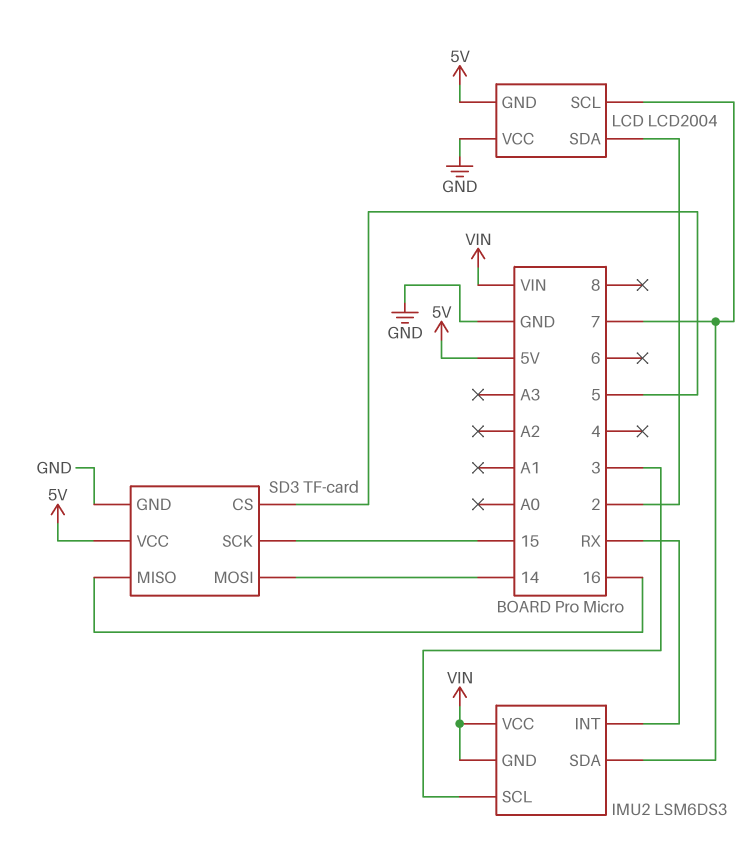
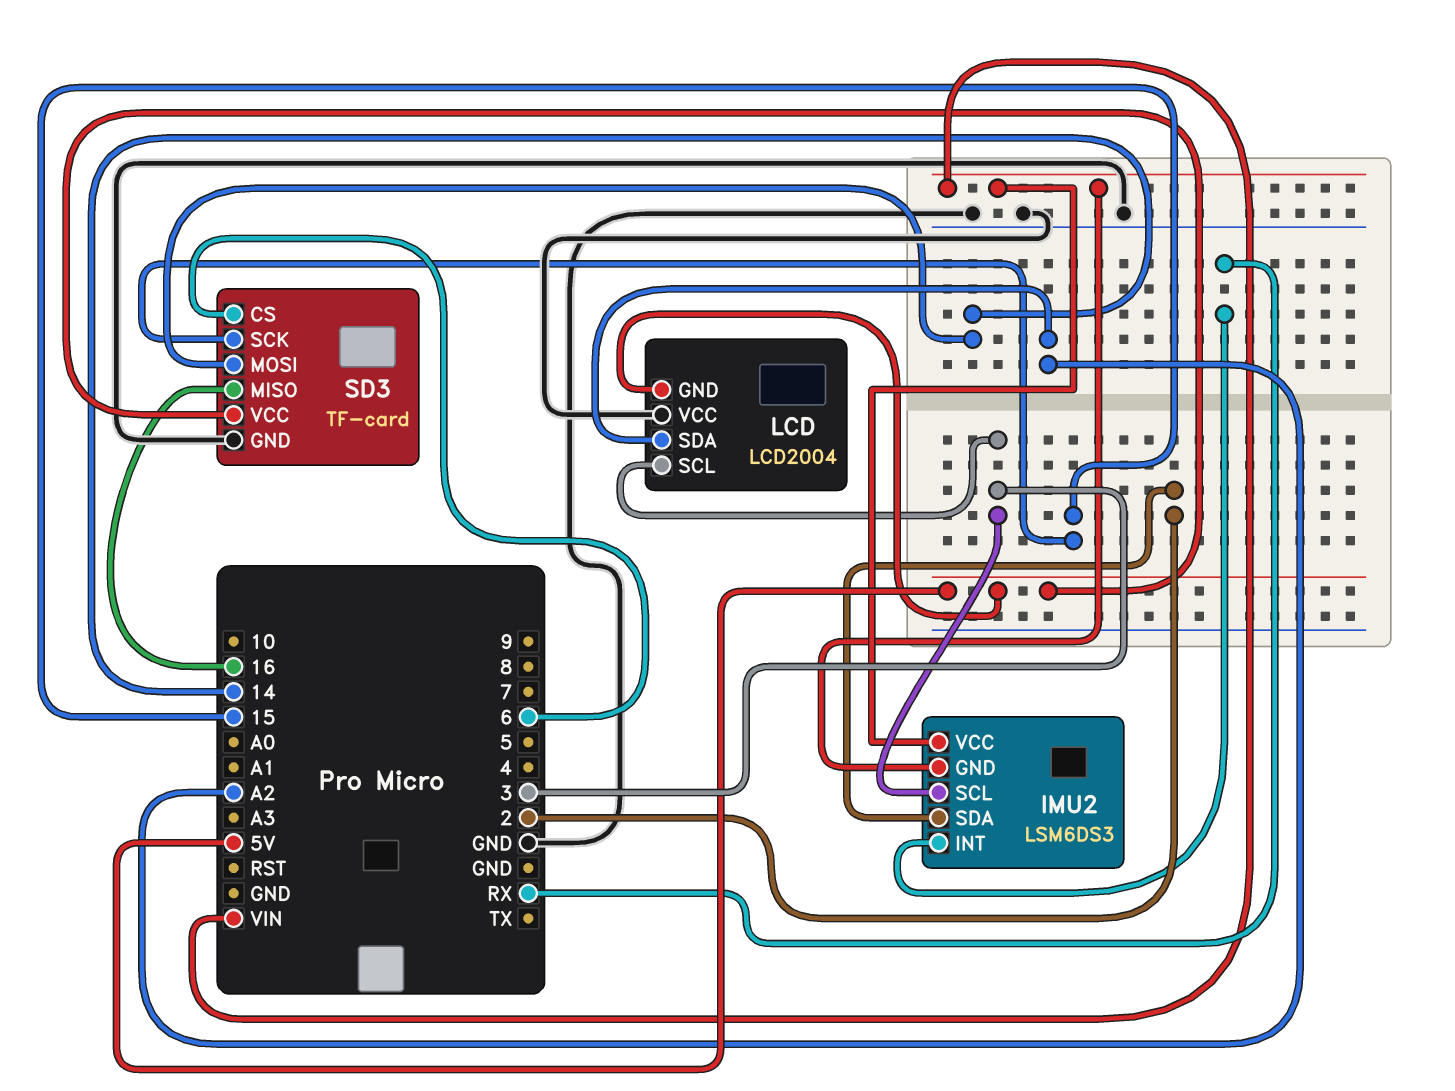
IMU2 pin SDA: 7 -> 2
LCD pin SCL: 7 -> 3
LCD pin SDA: 2 -> A2
SD3 pin CS: 5 -> 6

